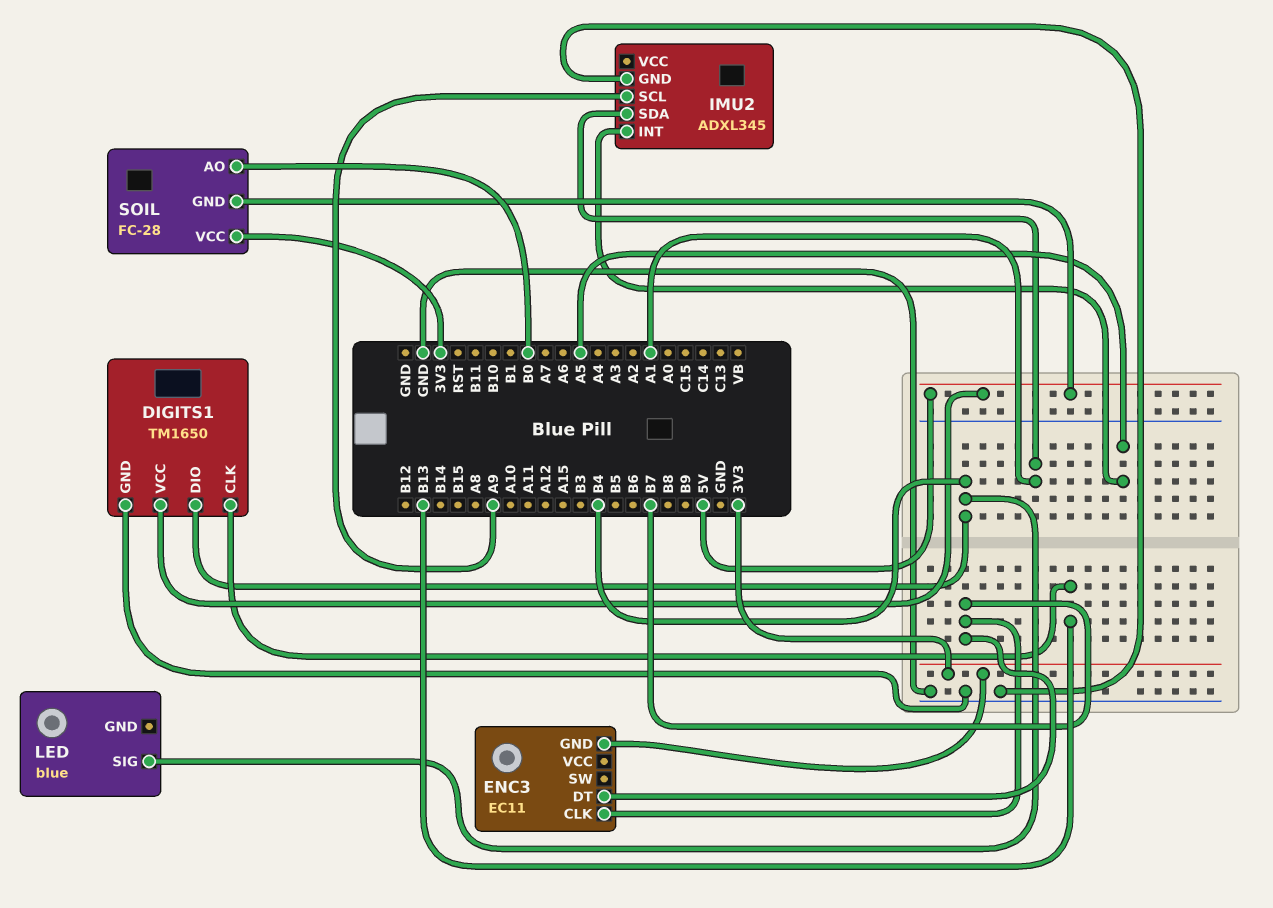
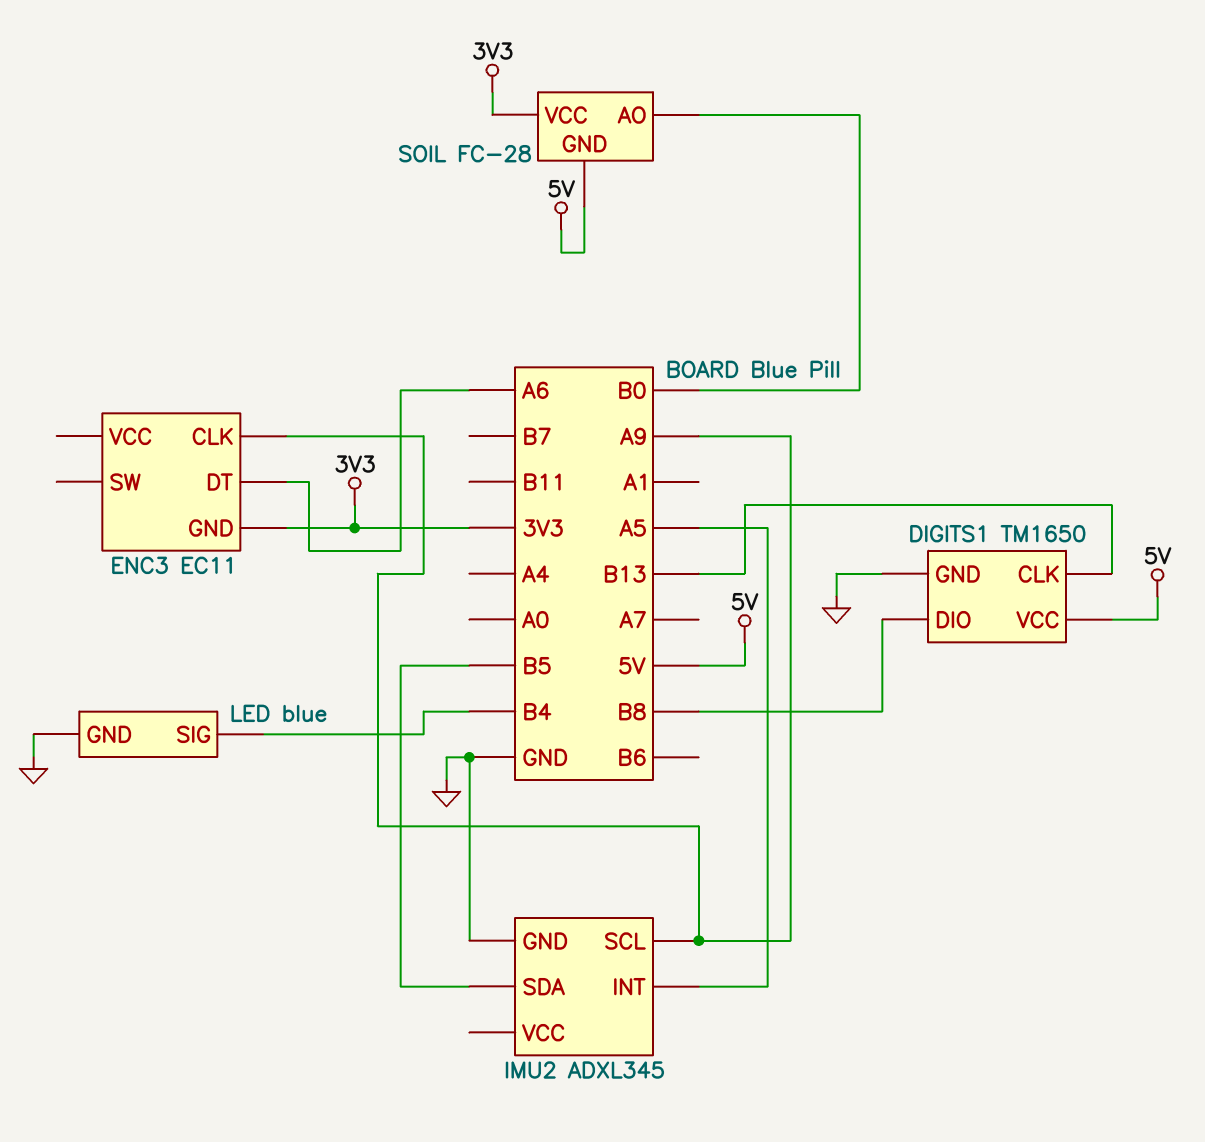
DIGITS1 pin DIO: B4 -> B8
ENC3 pin CLK: B7 -> A9
ENC3 pin DT: B7 -> A6
IMU2 pin SDA: A1 -> B5
LED pin GND: none -> GND

